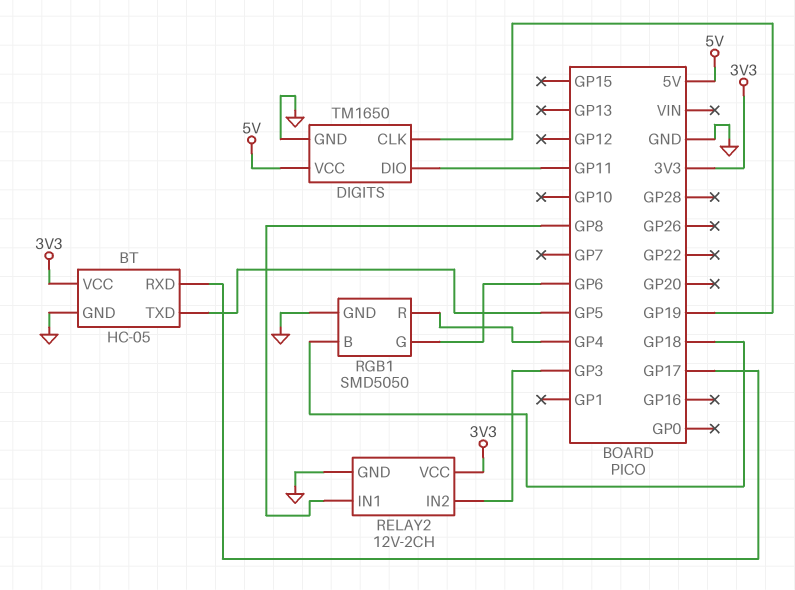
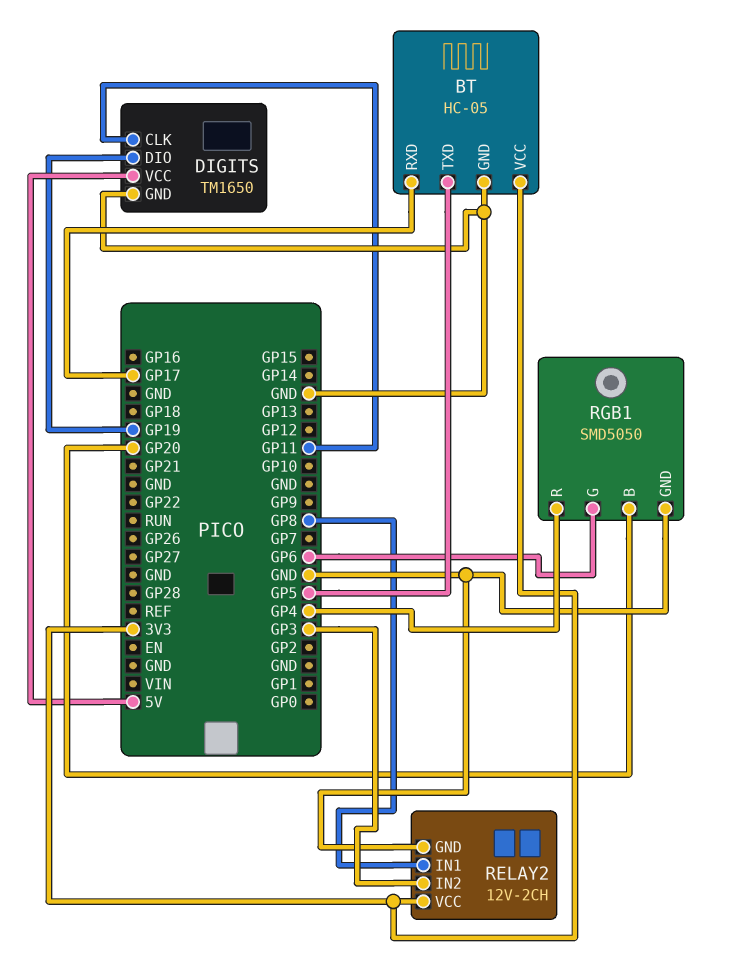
DIGITS pin CLK: GP19 -> GP11
DIGITS pin DIO: GP11 -> GP19
RGB1 pin B: GP18 -> GP20

